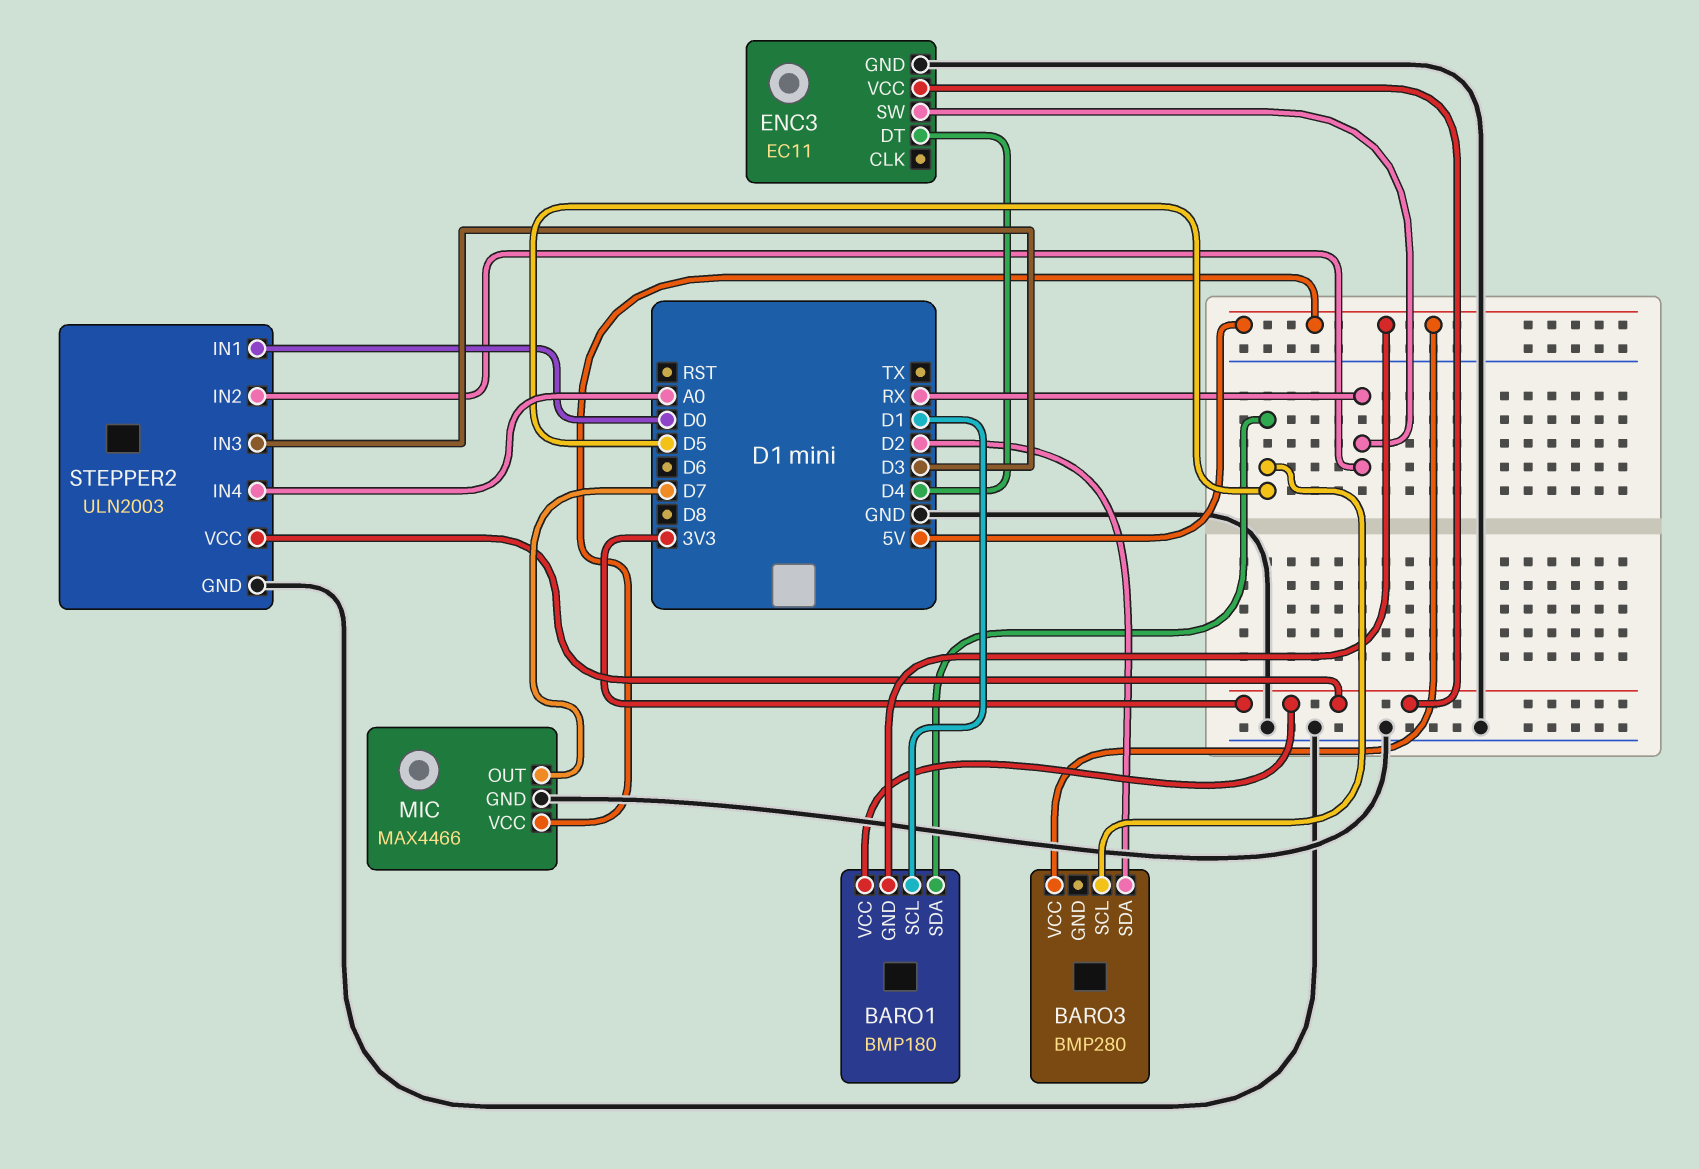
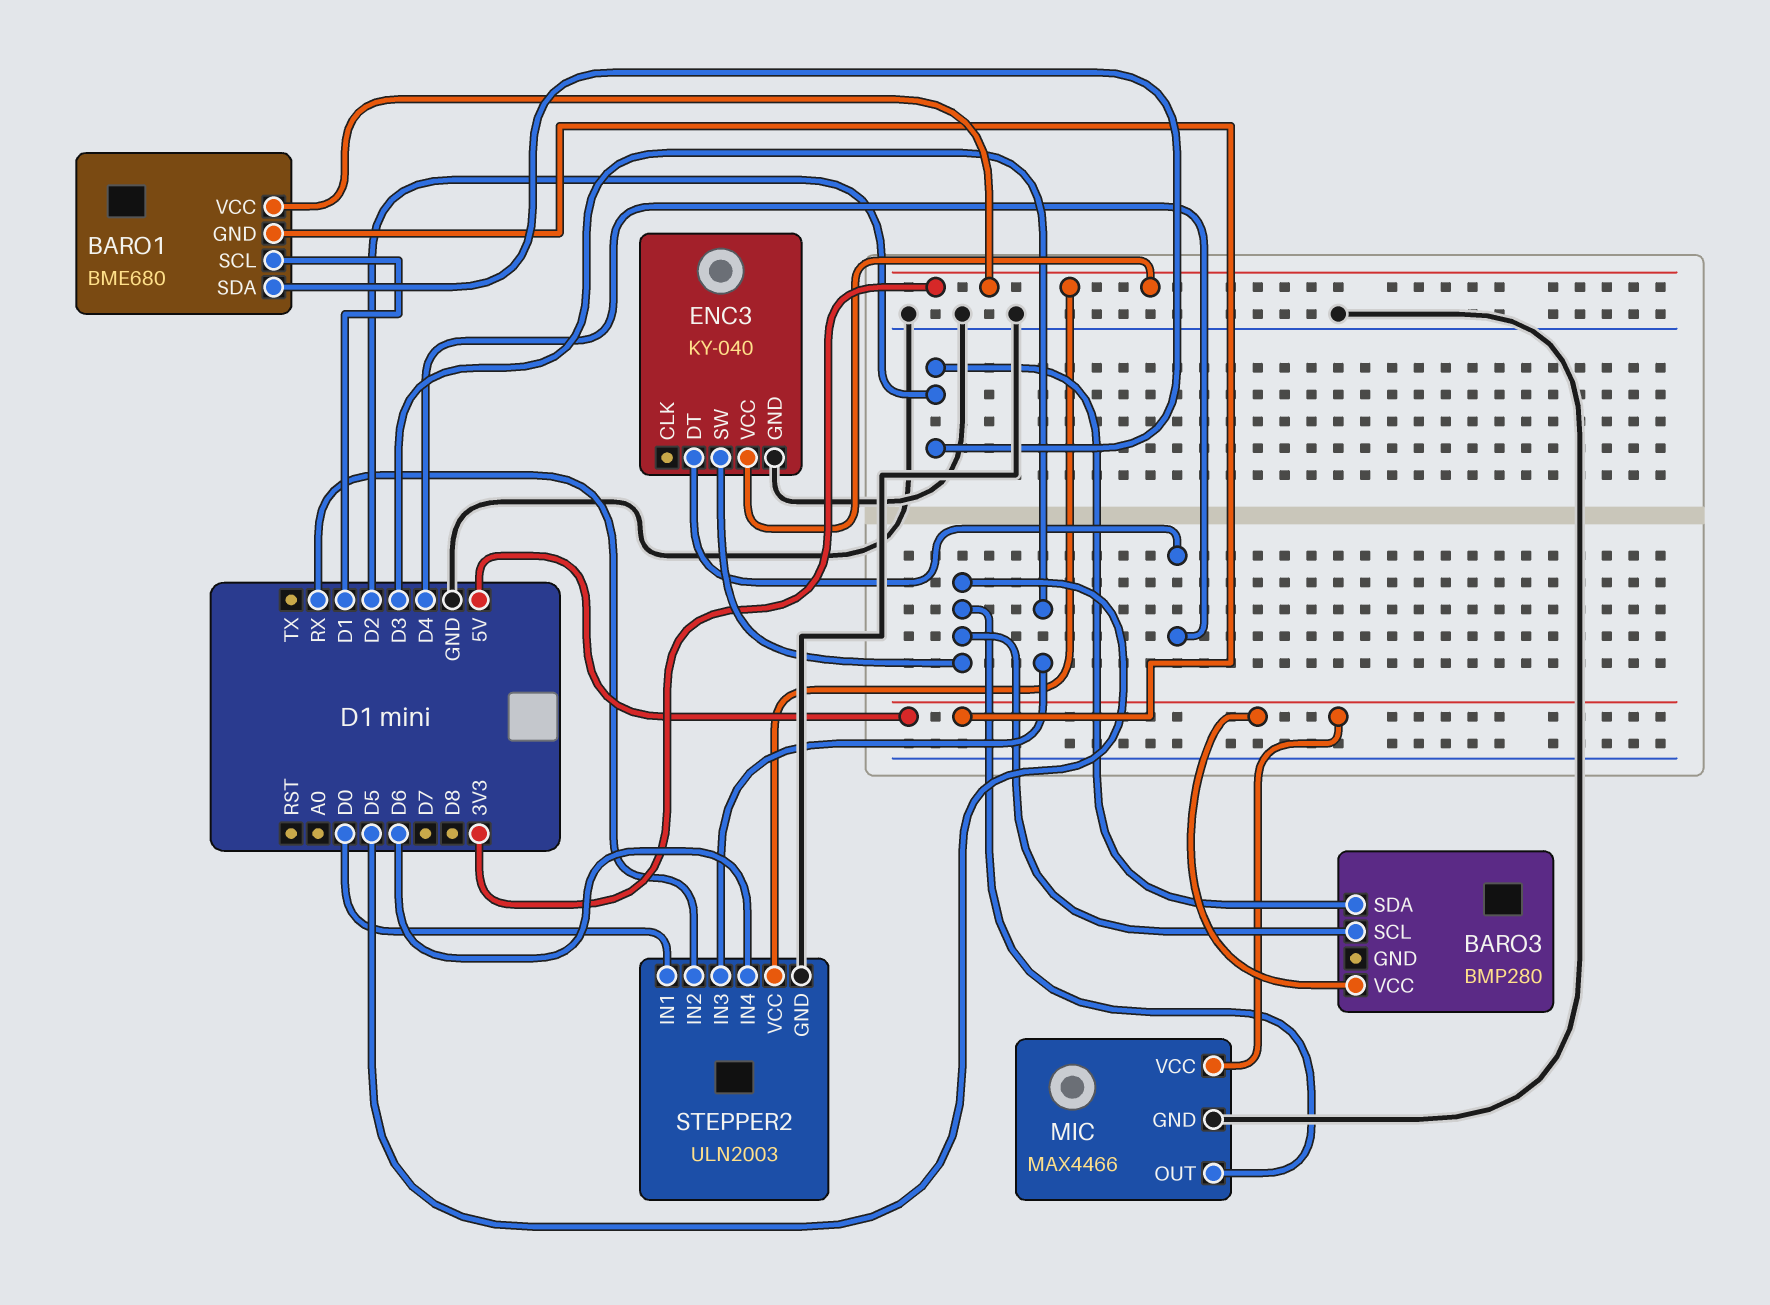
BARO1: BMP180 -> BME680
BARO1 pin SDA: D5 -> D2
ENC3: EC11 -> KY-040
ENC3 pin SW: RX -> D5
MIC pin OUT: D7 -> D5
STEPPER2 pin IN4: A0 -> D6

